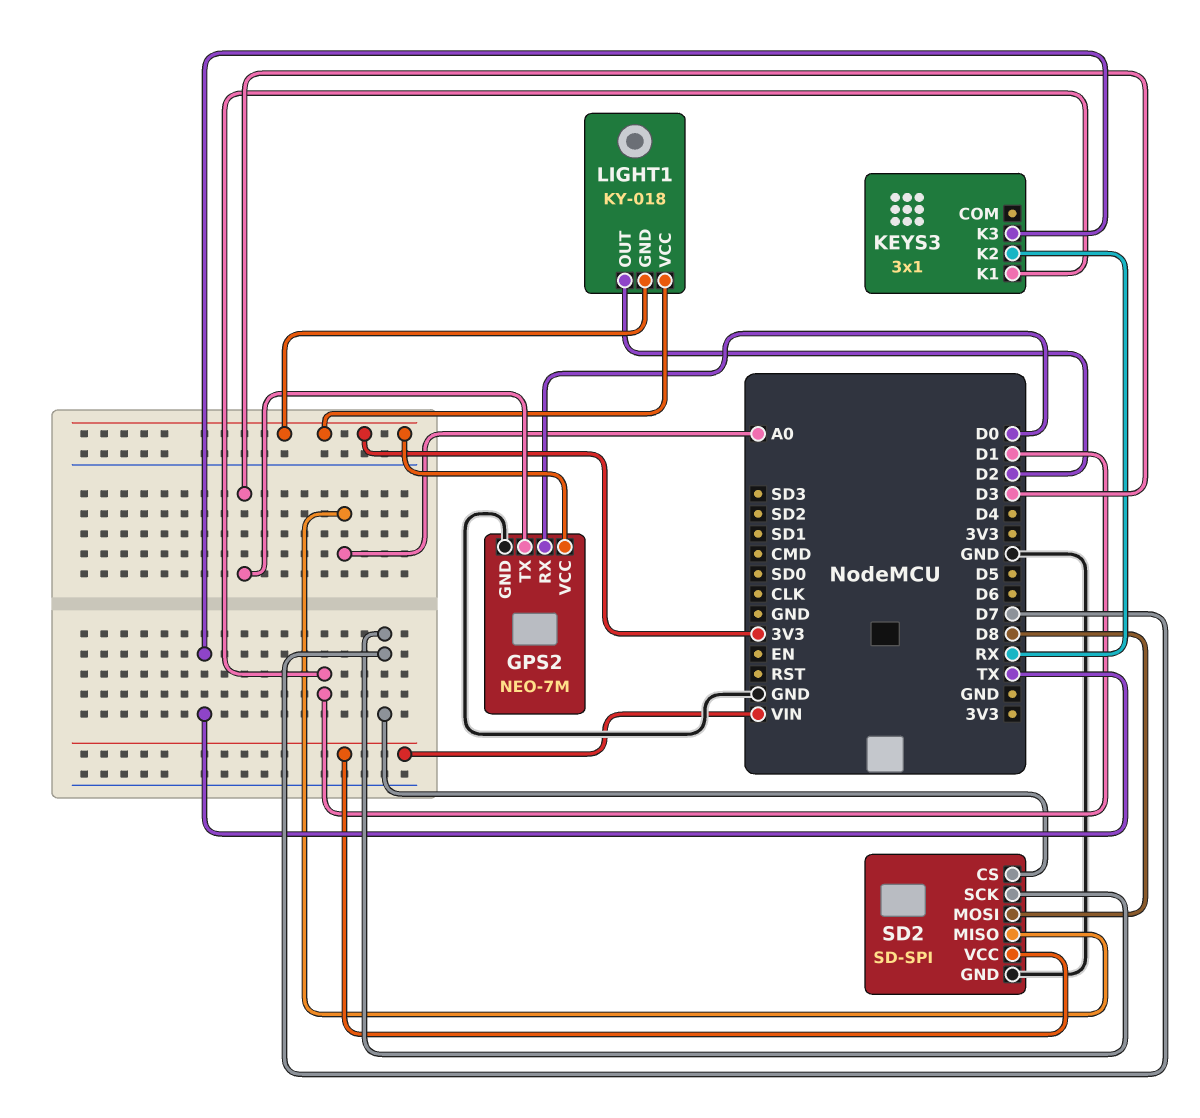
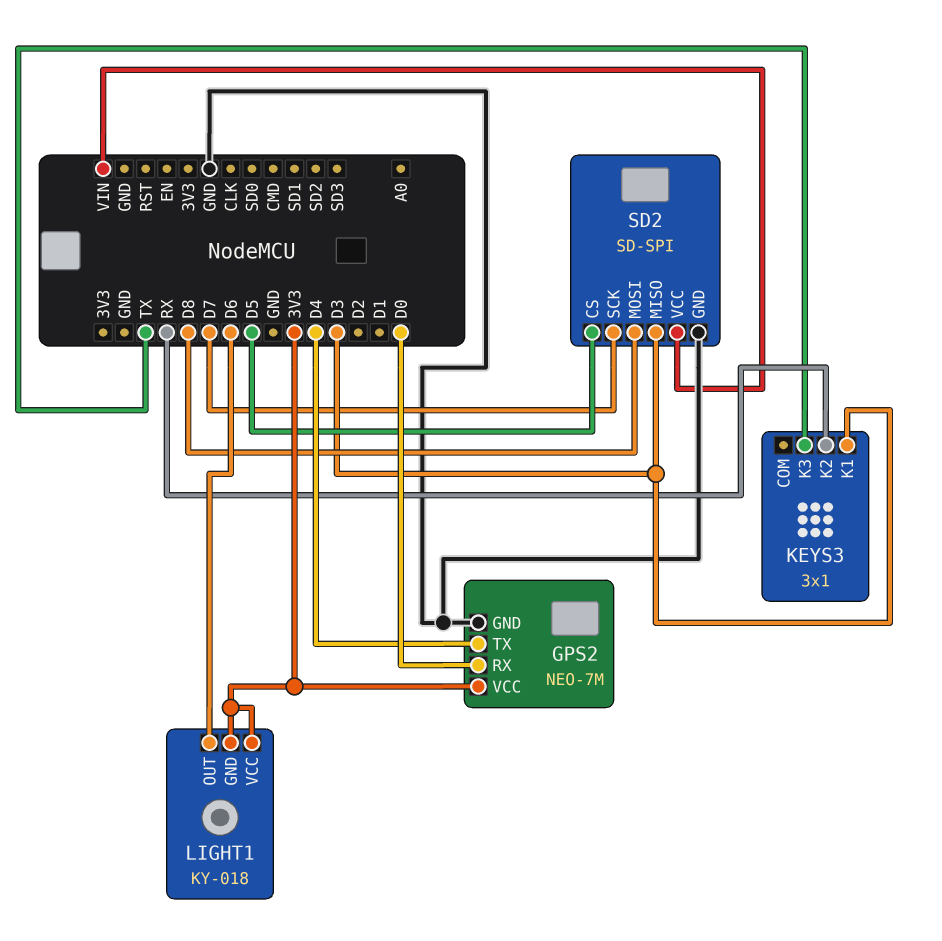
GPS2 pin TX: D3 -> D4
KEYS3 pin K1: D1 -> D3
LIGHT1 pin OUT: D2 -> D6
SD2 pin CS: D7 -> D5
SD2 pin MISO: A0 -> D3

